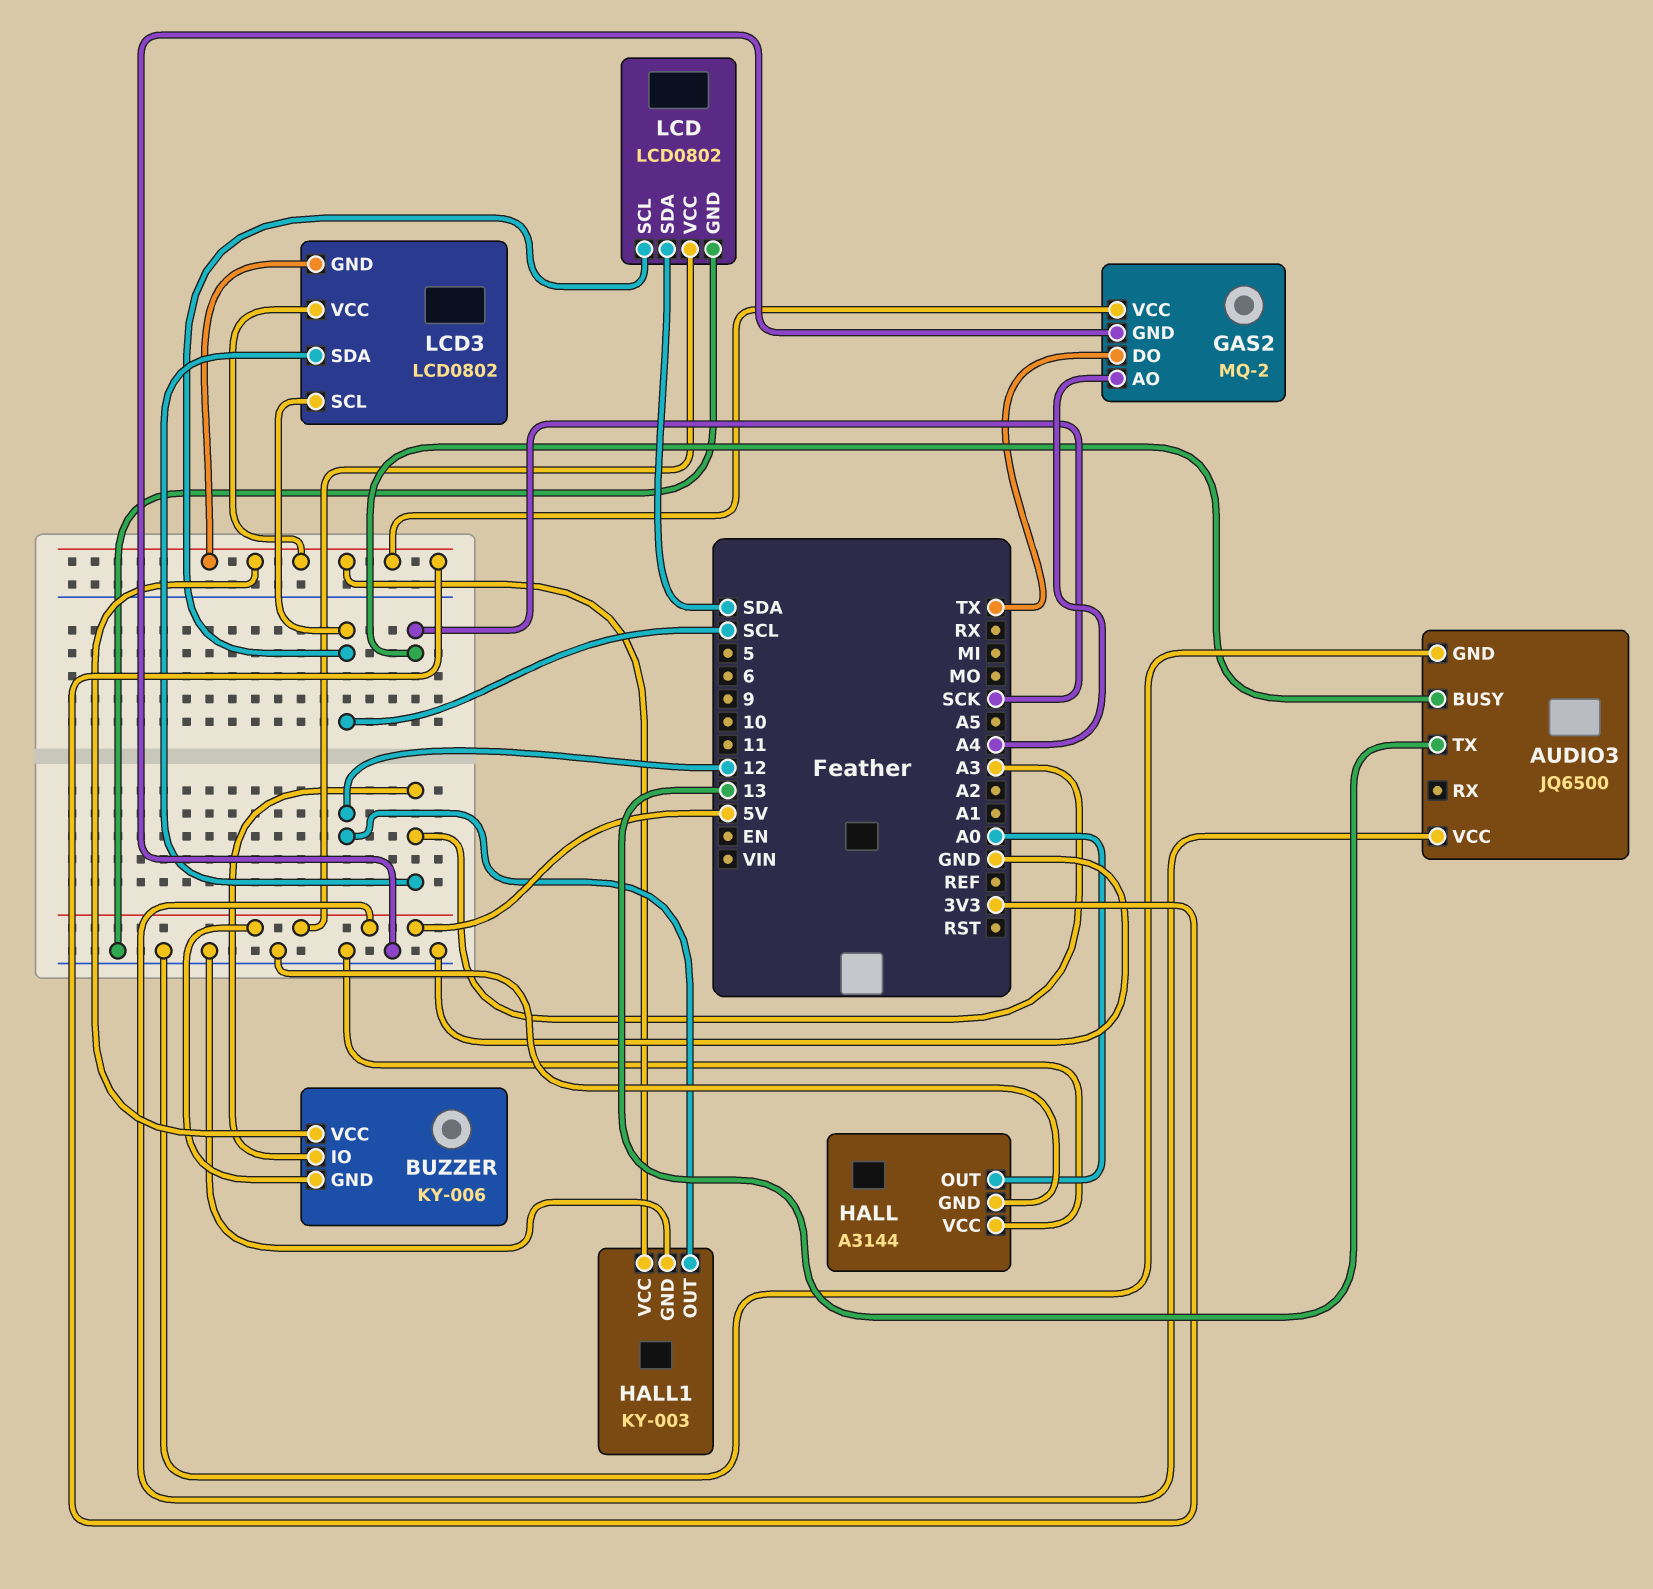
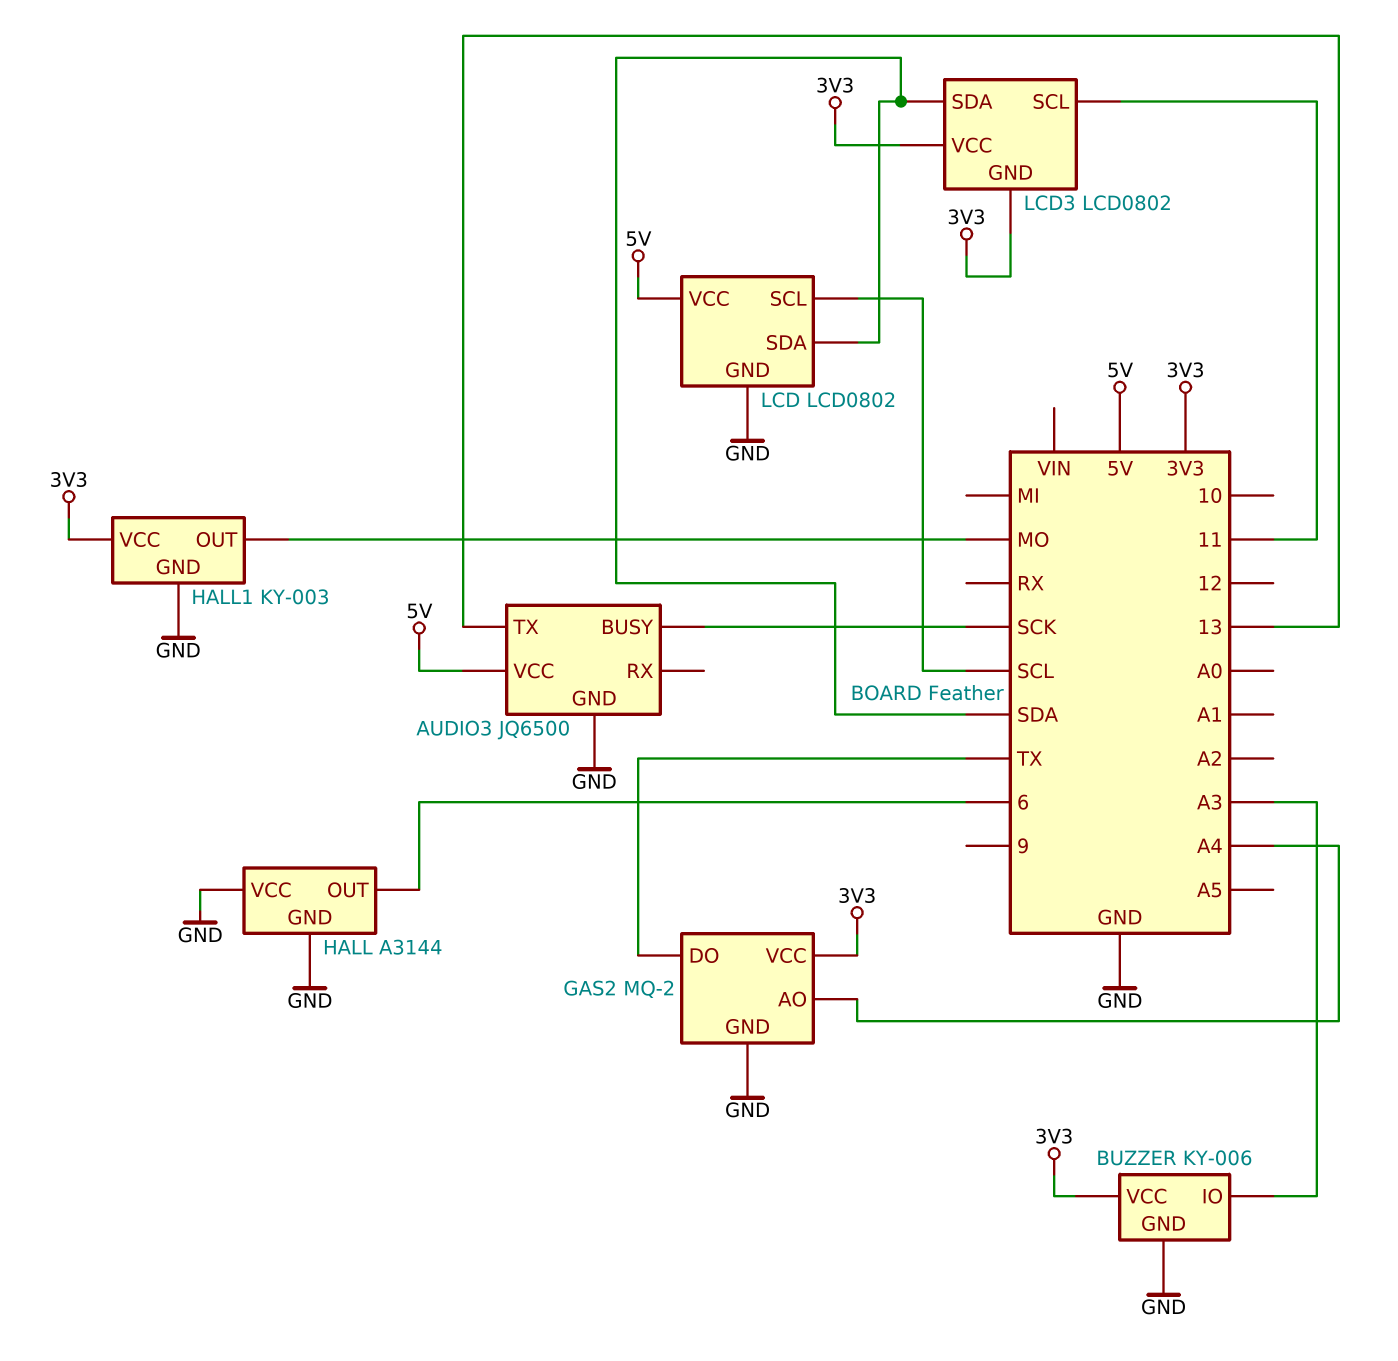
BUZZER pin GND: 5V -> GND
HALL pin OUT: A0 -> 6
HALL1 pin OUT: 12 -> MO
LCD3 pin SCL: SCL -> 11
LCD3 pin SDA: A3 -> SDA

